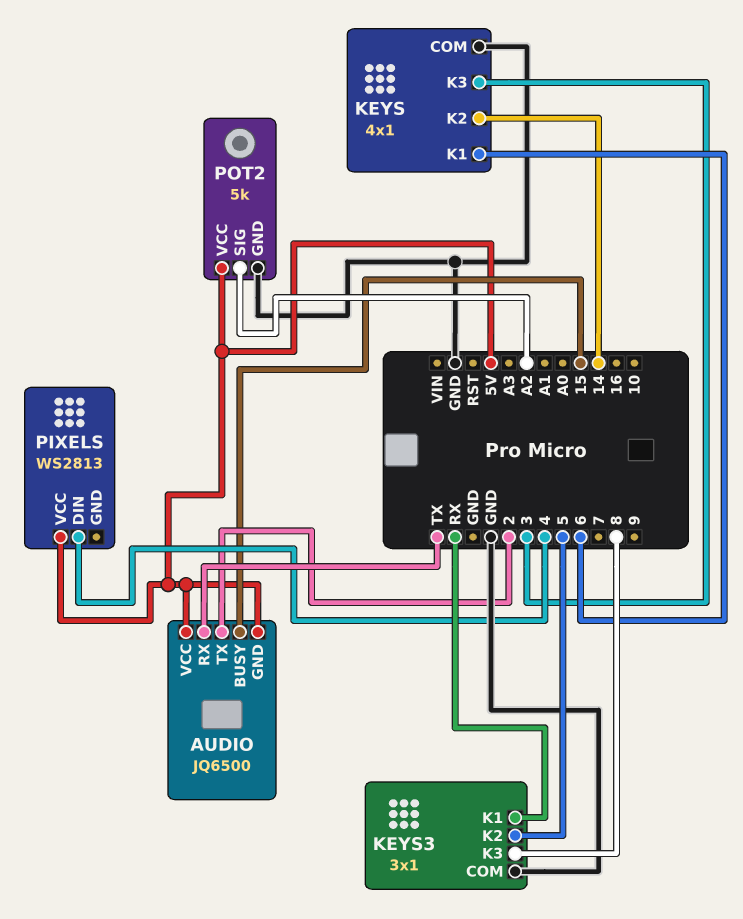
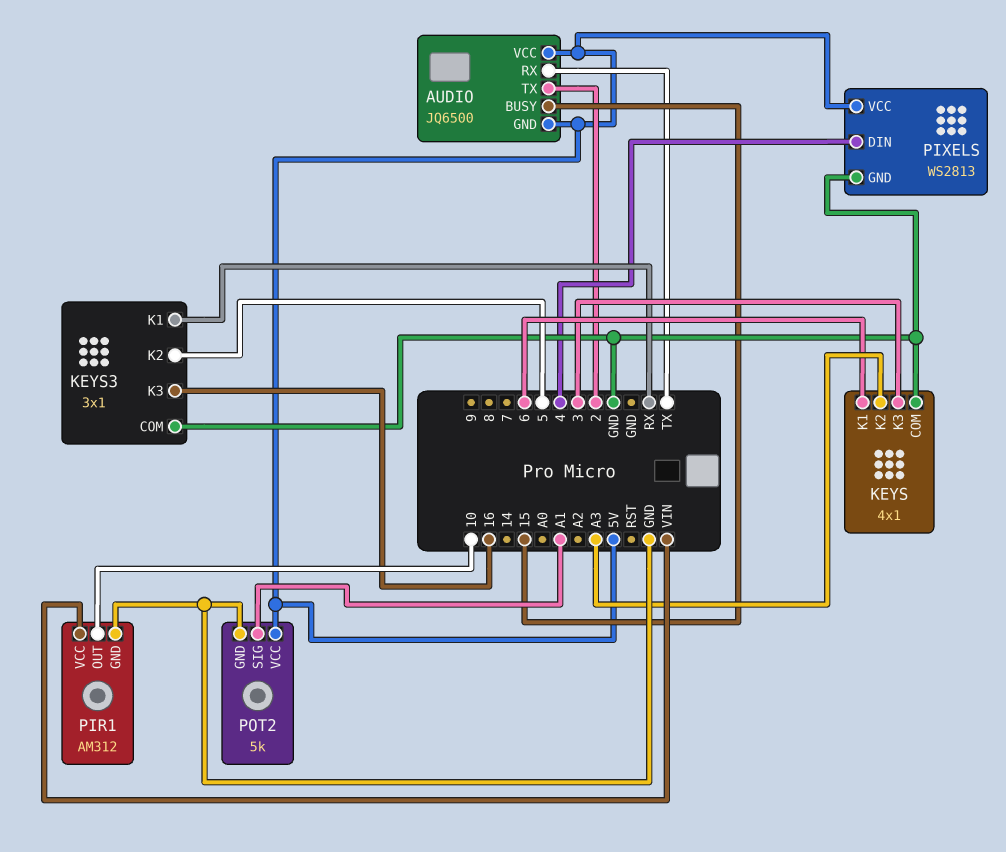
KEYS pin K2: 14 -> A3
KEYS3 pin K3: 8 -> 16
PIR1: none -> AM312
PIR1 pin GND: none -> GND
PIR1 pin OUT: none -> 10
PIR1 pin VCC: none -> VIN
PIXELS pin GND: none -> GND
POT2 pin SIG: A2 -> A1

